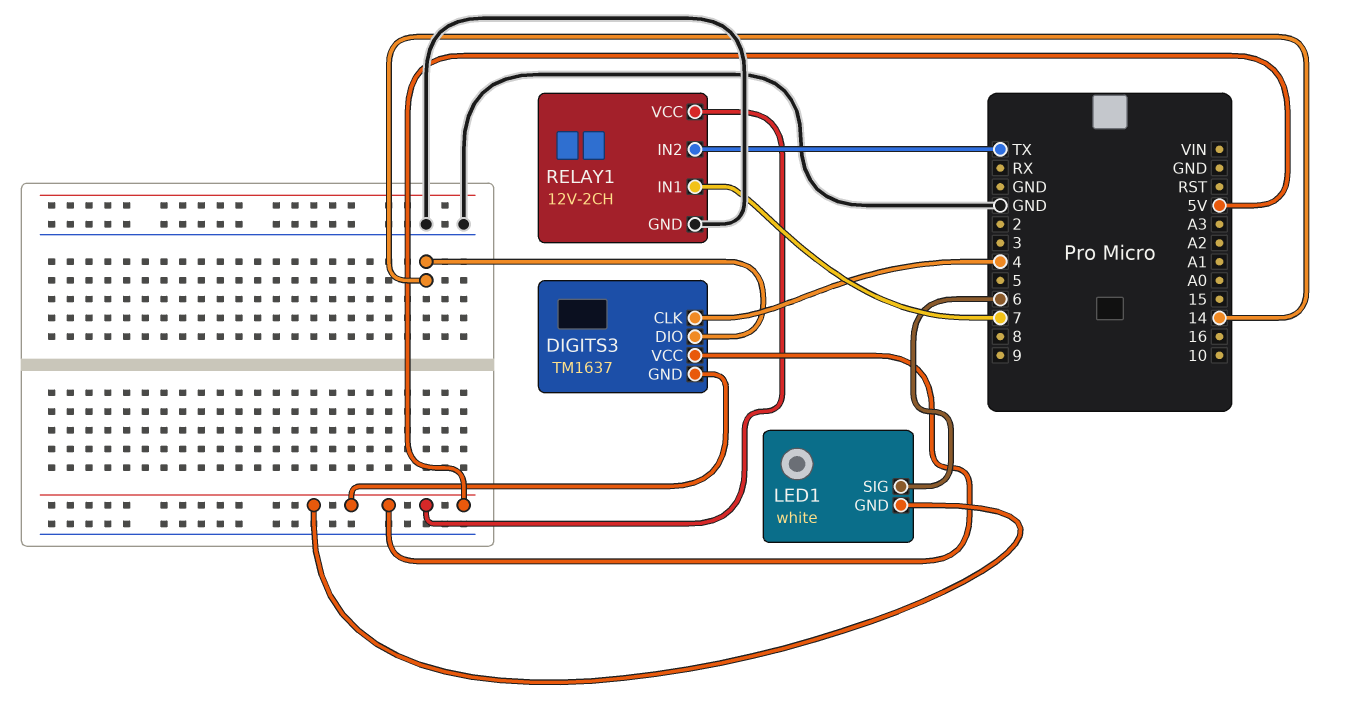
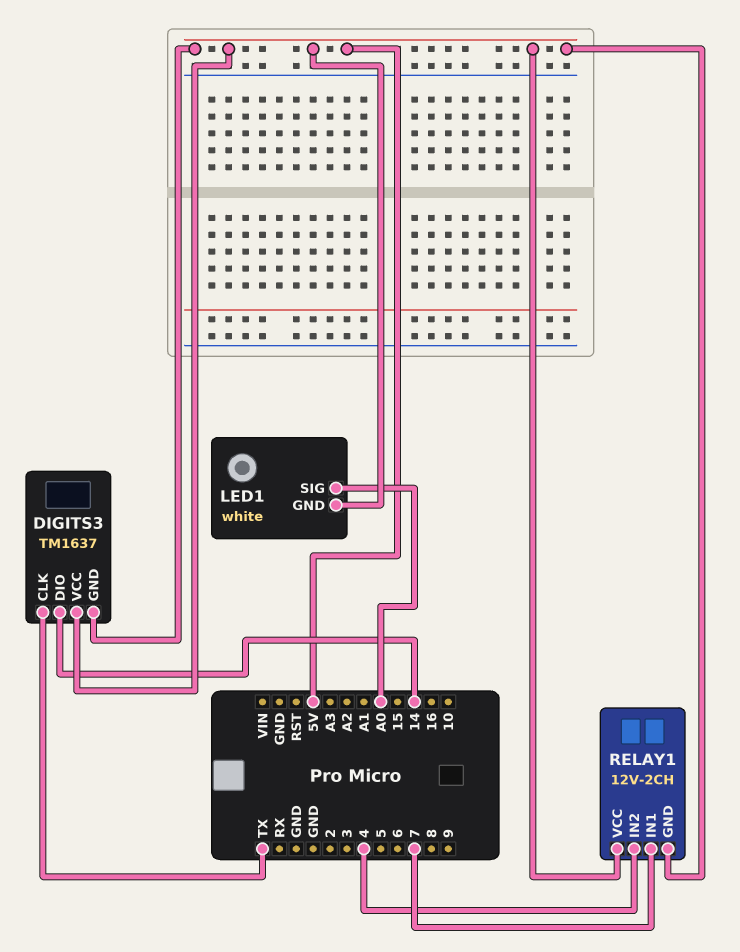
DIGITS3 pin CLK: 4 -> TX
LED1 pin SIG: 6 -> A0
RELAY1 pin GND: GND -> 5V
RELAY1 pin IN2: TX -> 4

